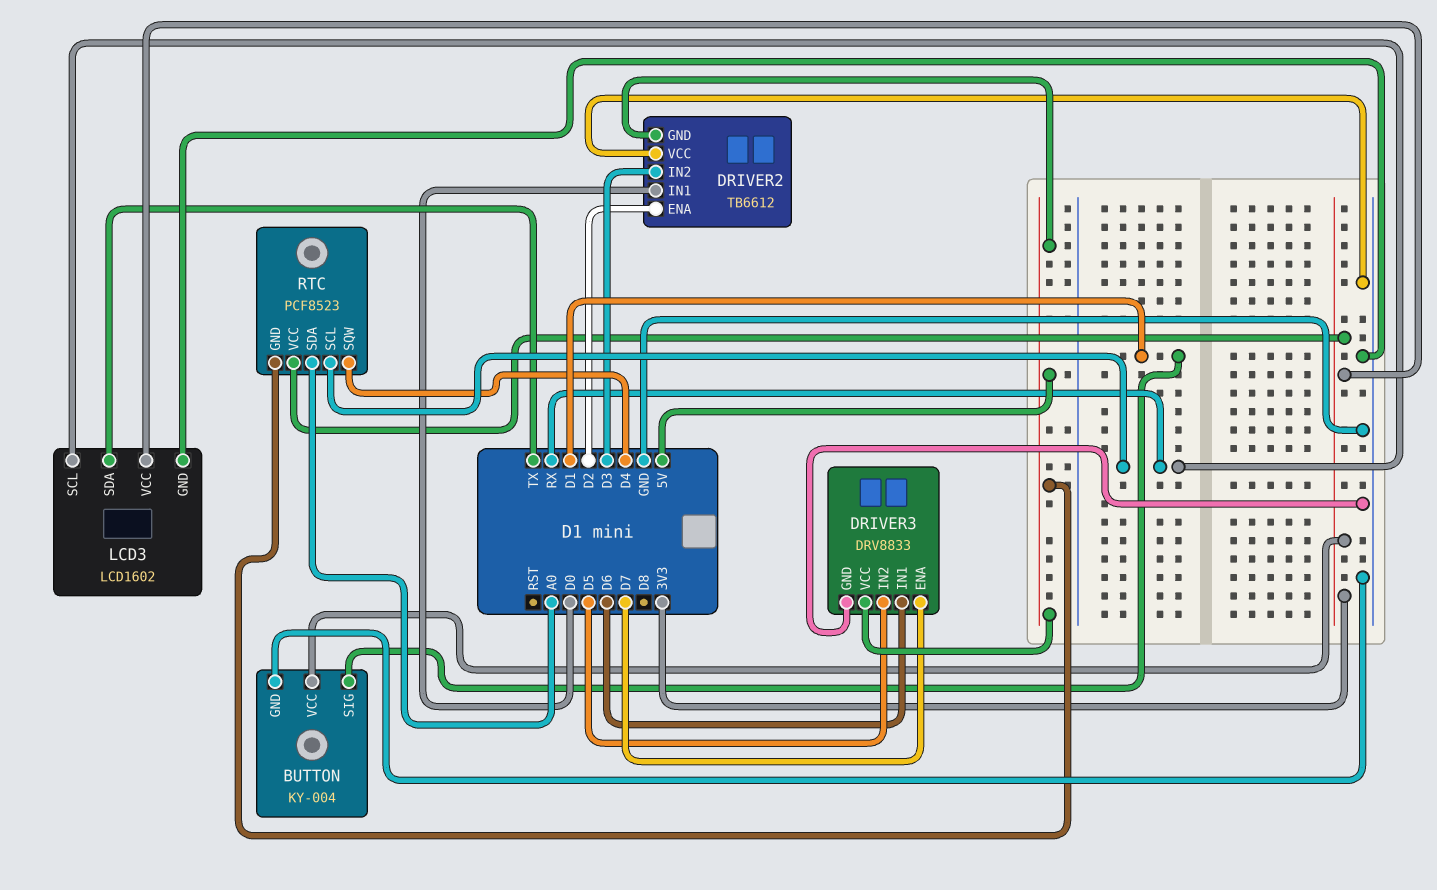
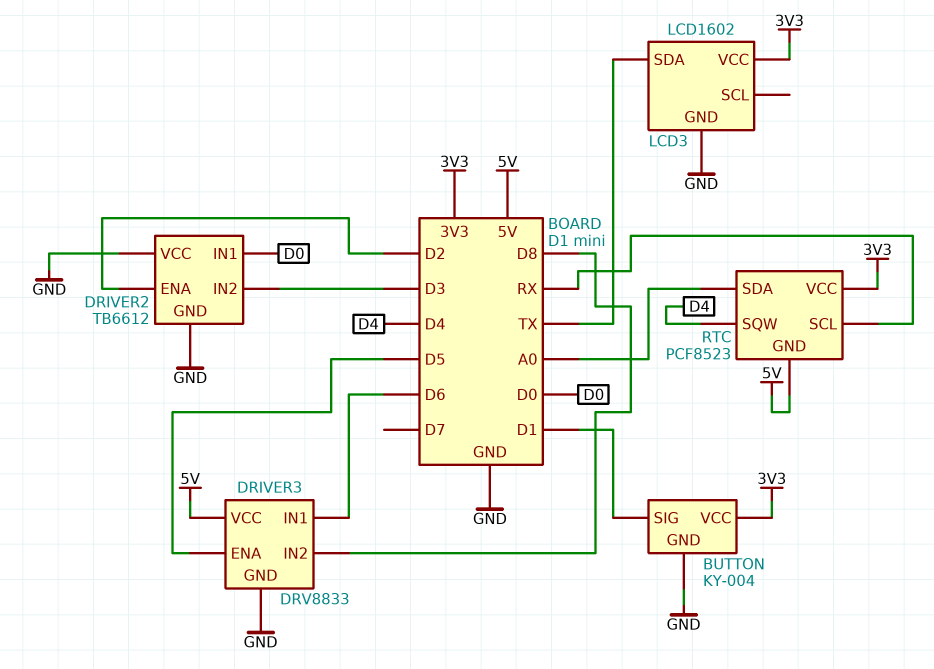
DRIVER2 pin GND: 5V -> GND
DRIVER3 pin ENA: D7 -> D5
DRIVER3 pin IN2: D5 -> D8
LCD3 pin SCL: RX -> none

